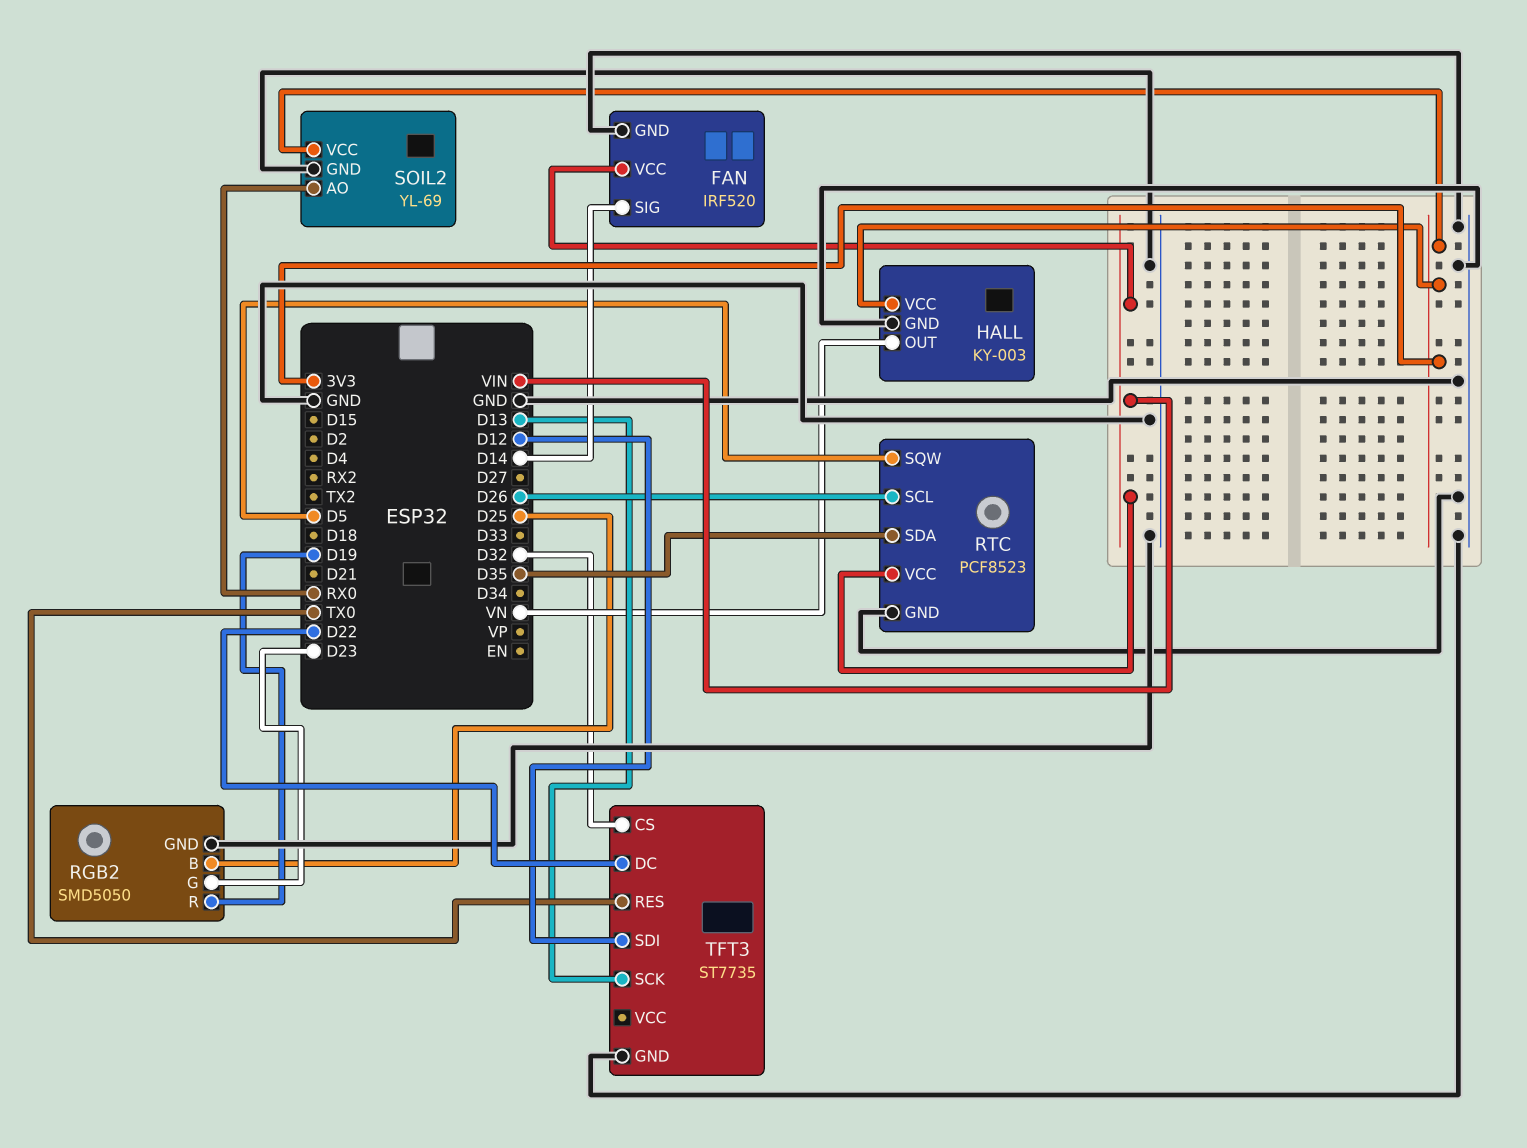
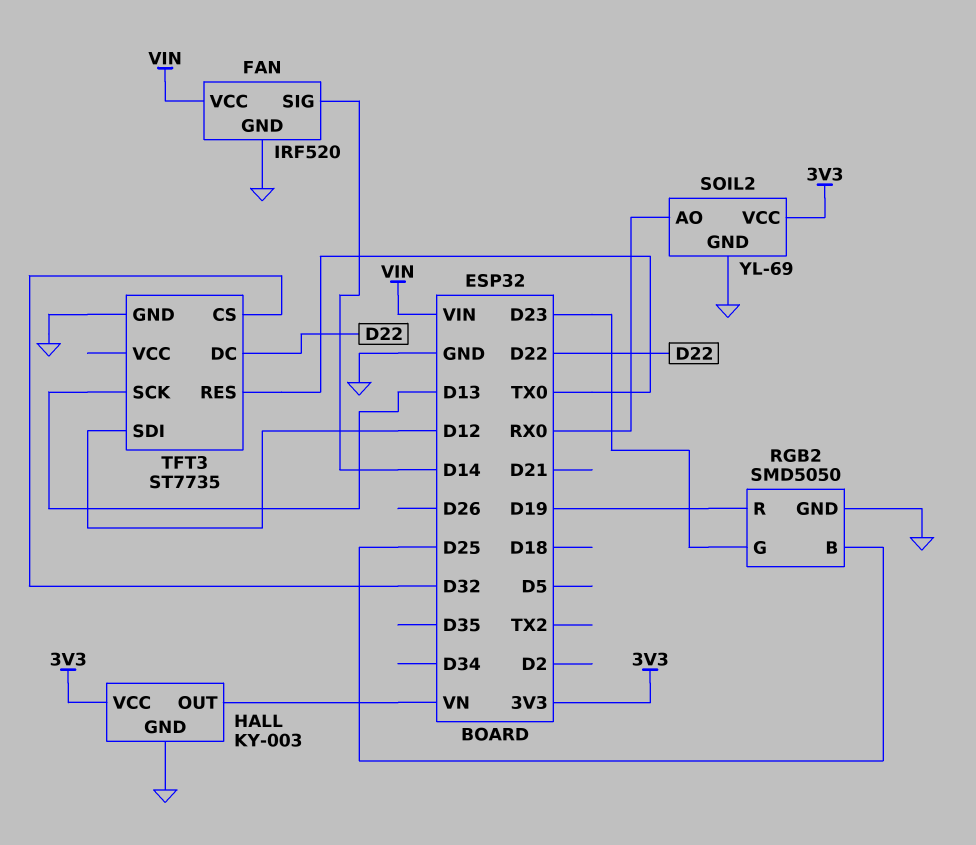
RTC: PCF8523 -> none
RTC pin GND: GND -> none
RTC pin SCL: D26 -> none
RTC pin SDA: D35 -> none
RTC pin SQW: D5 -> none
RTC pin VCC: VIN -> none

